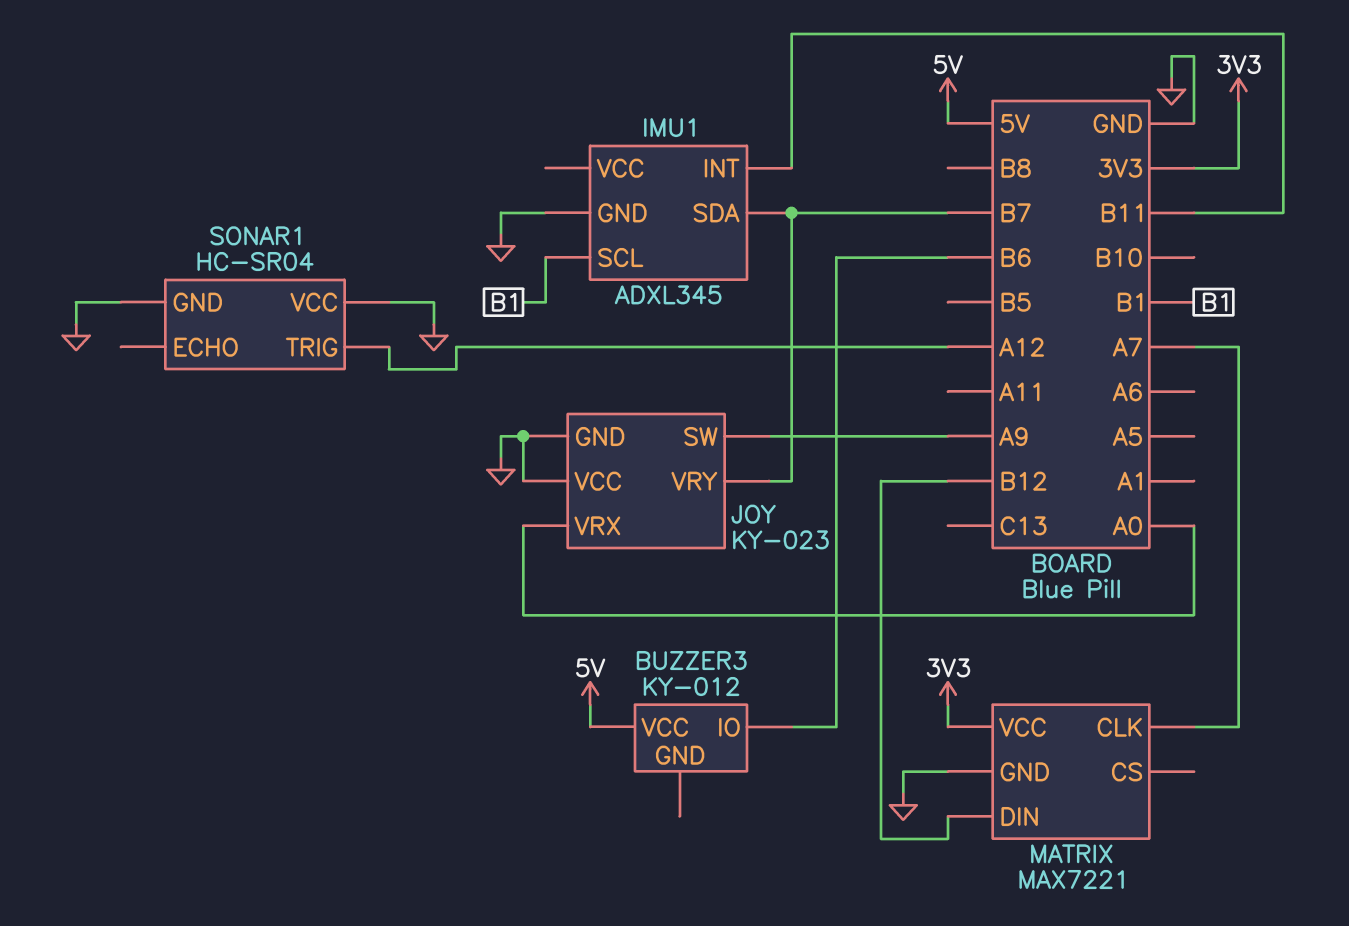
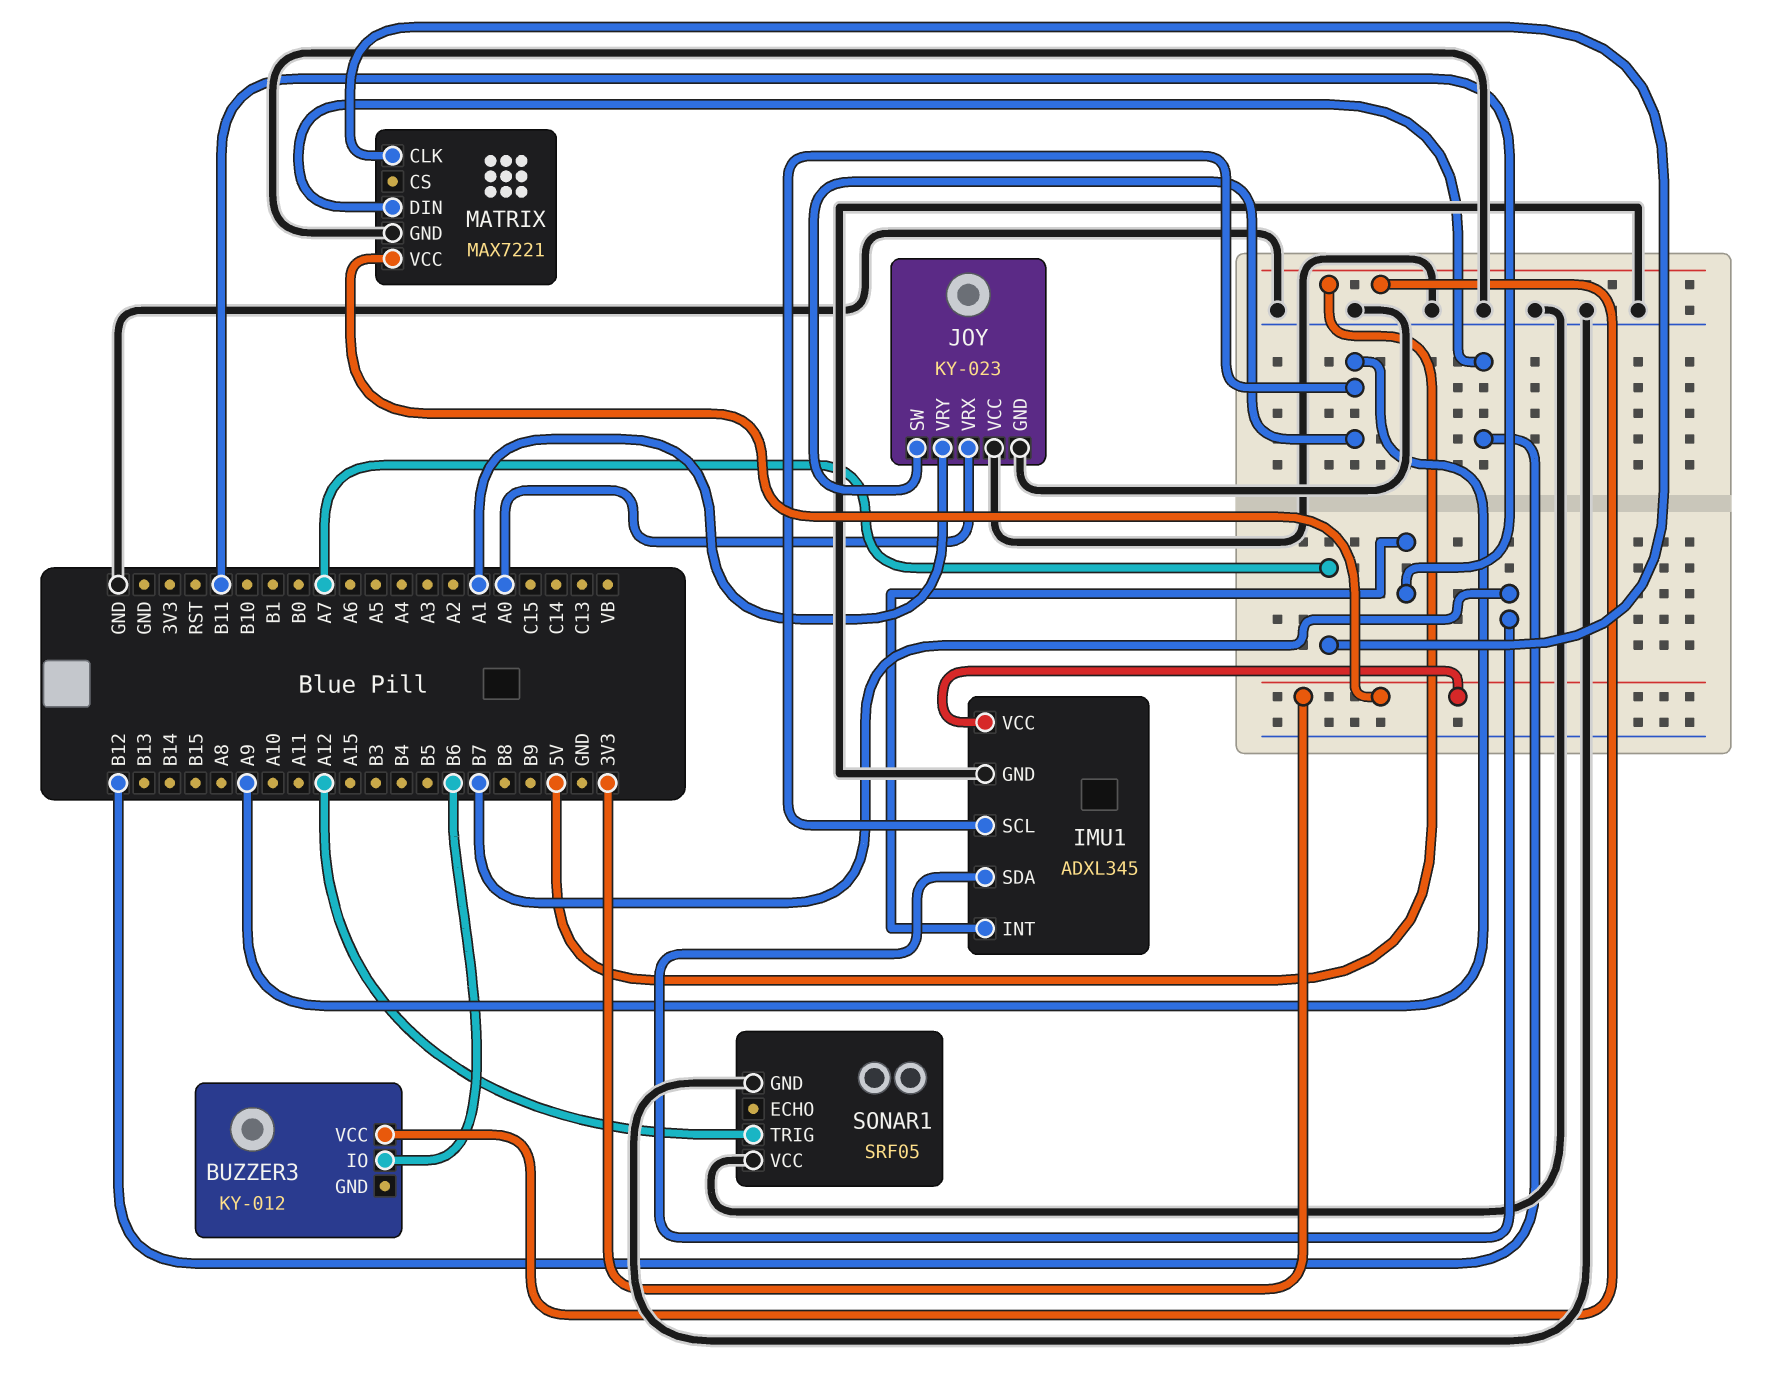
IMU1 pin SCL: B1 -> A9
IMU1 pin VCC: none -> 3V3
JOY pin VRY: B7 -> A1
SONAR1: HC-SR04 -> SRF05

